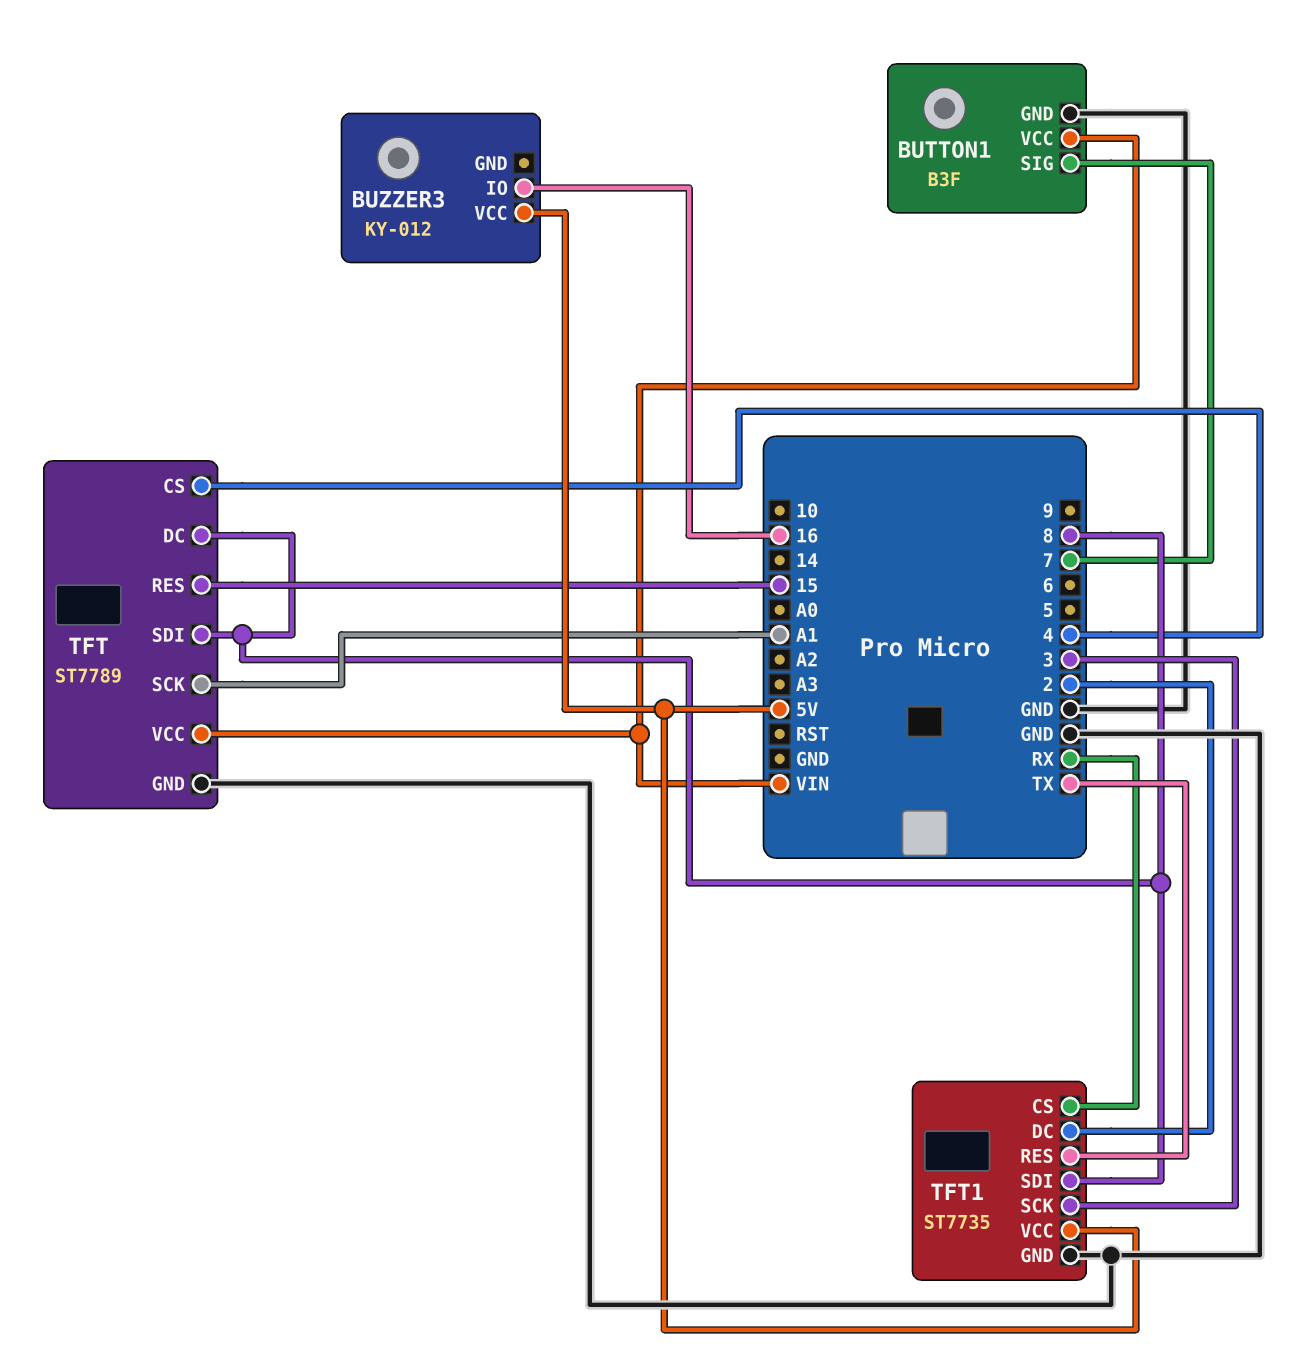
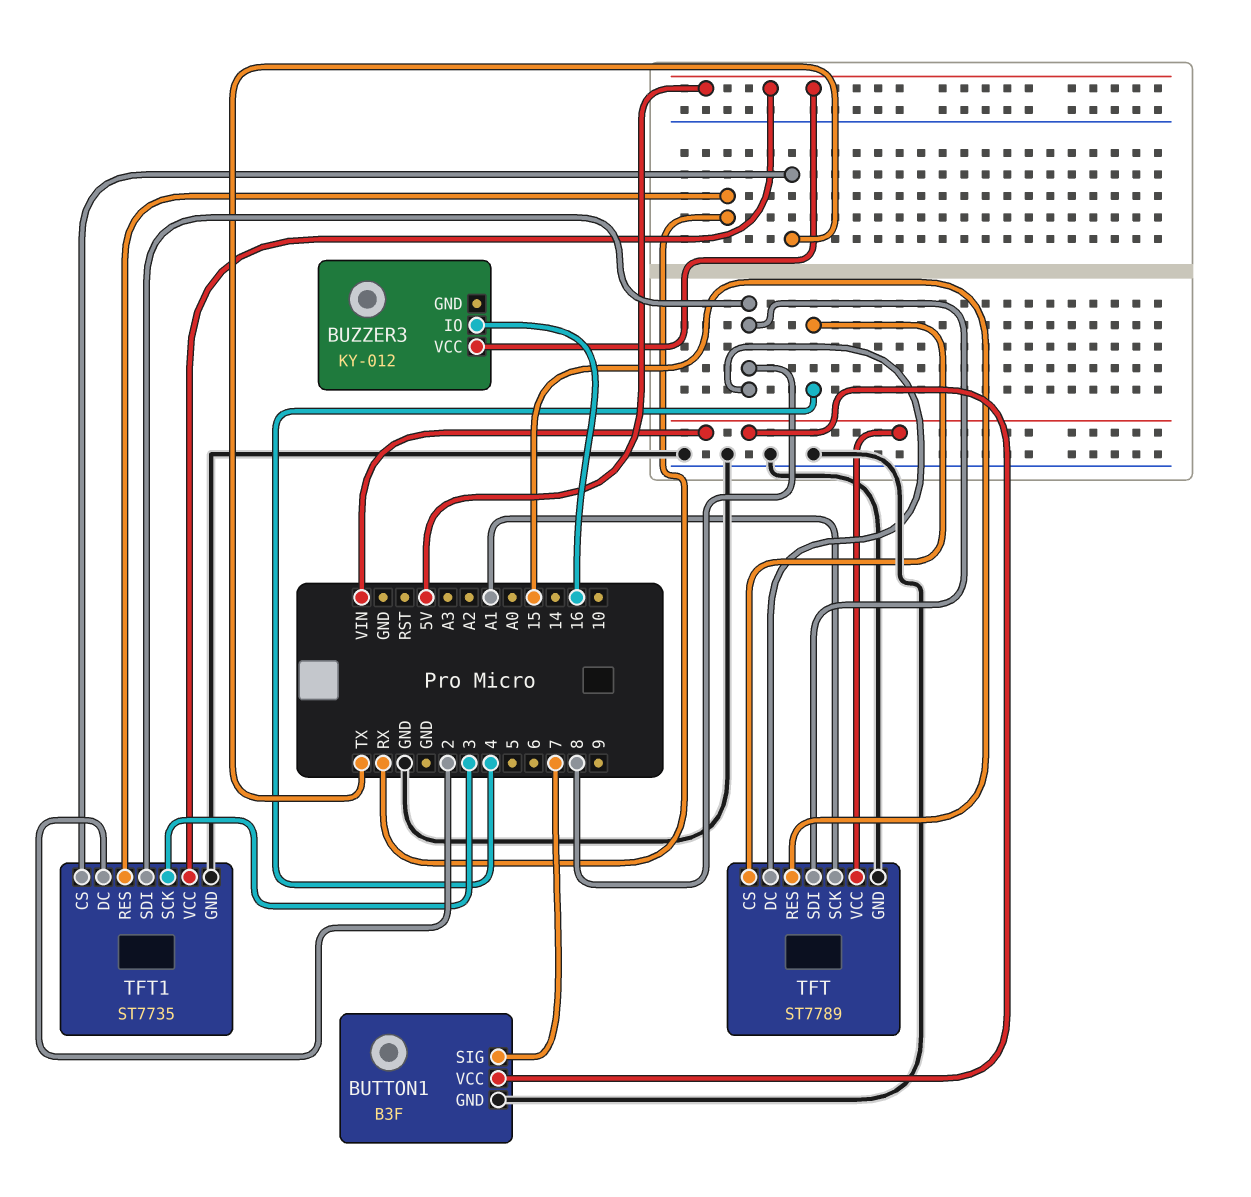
TFT1 pin CS: RX -> TX
TFT1 pin RES: TX -> RX

